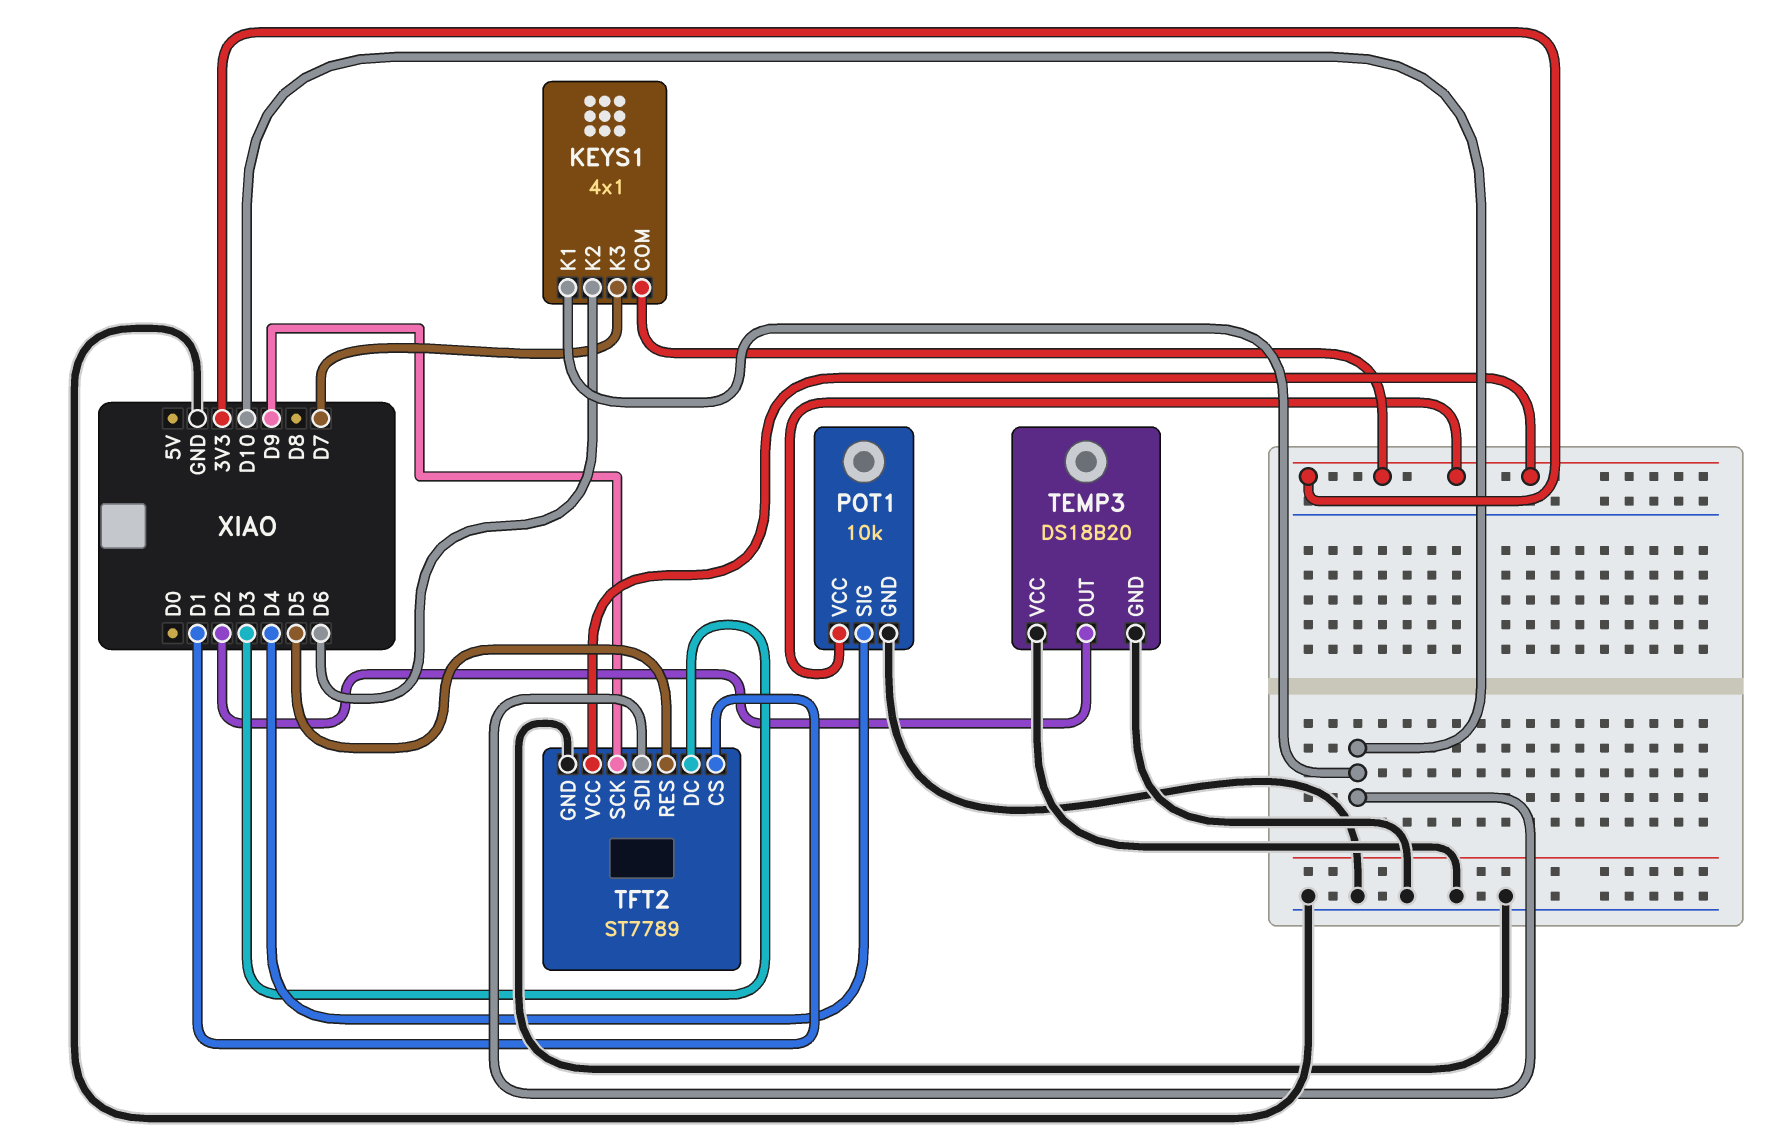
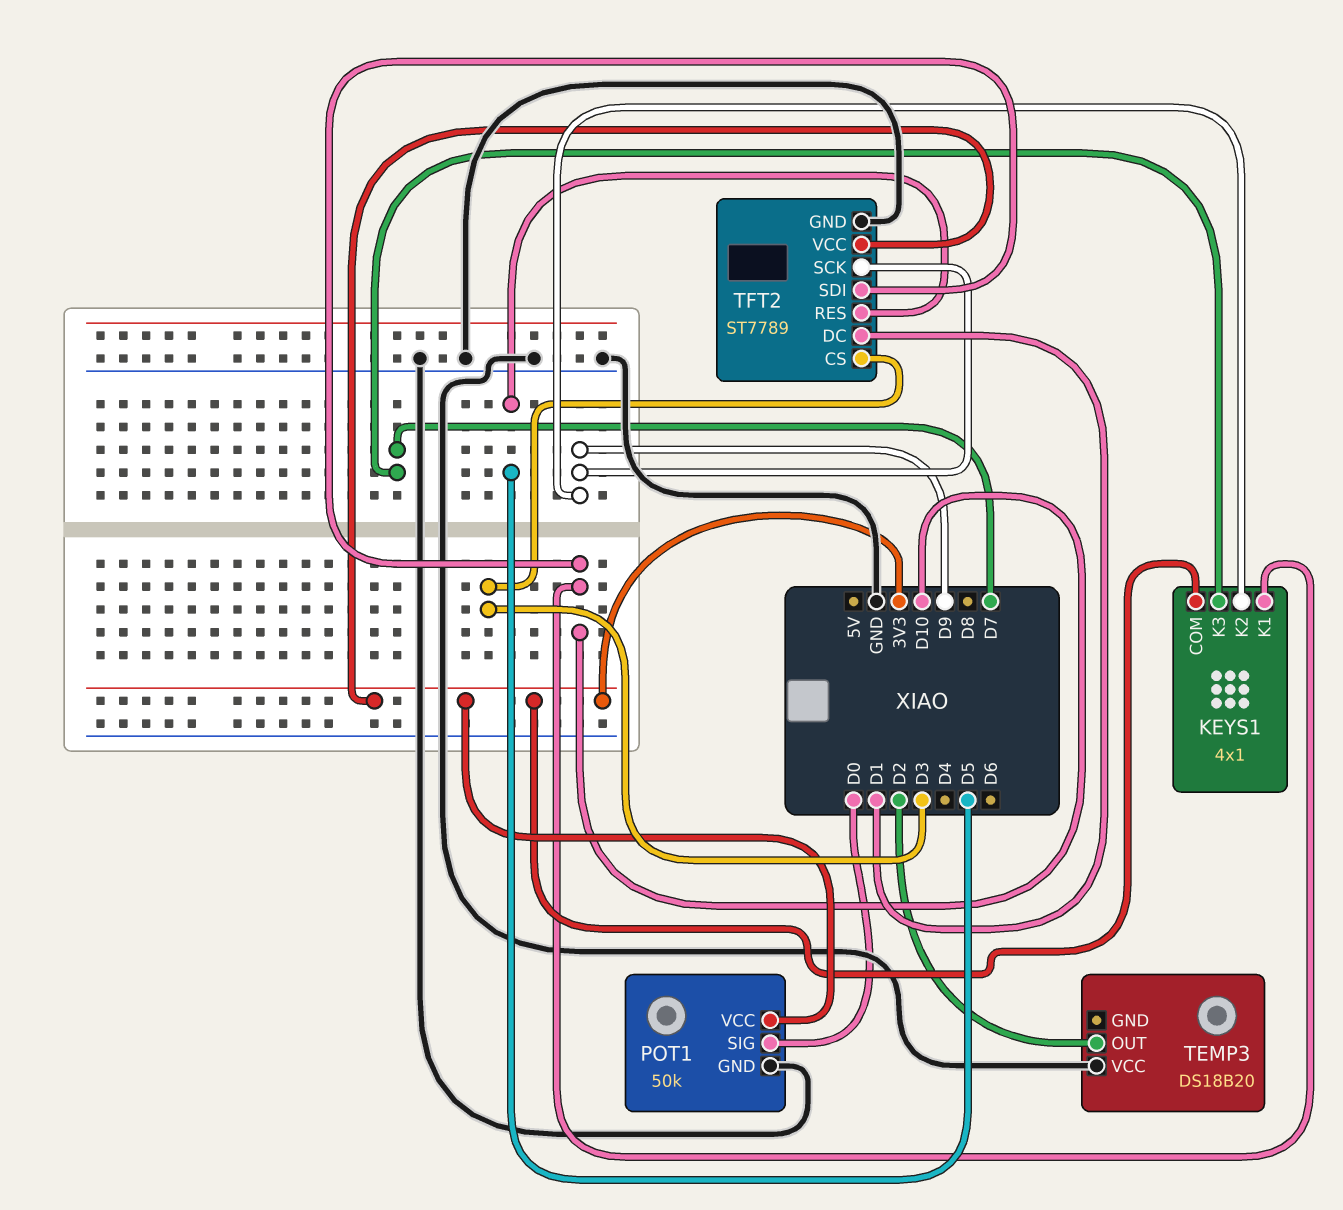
KEYS1 pin K2: D6 -> D9
POT1: 10k -> 50k
POT1 pin SIG: D4 -> D0
TEMP3 pin GND: GND -> none
TFT2 pin CS: D1 -> D3
TFT2 pin DC: D3 -> D1

